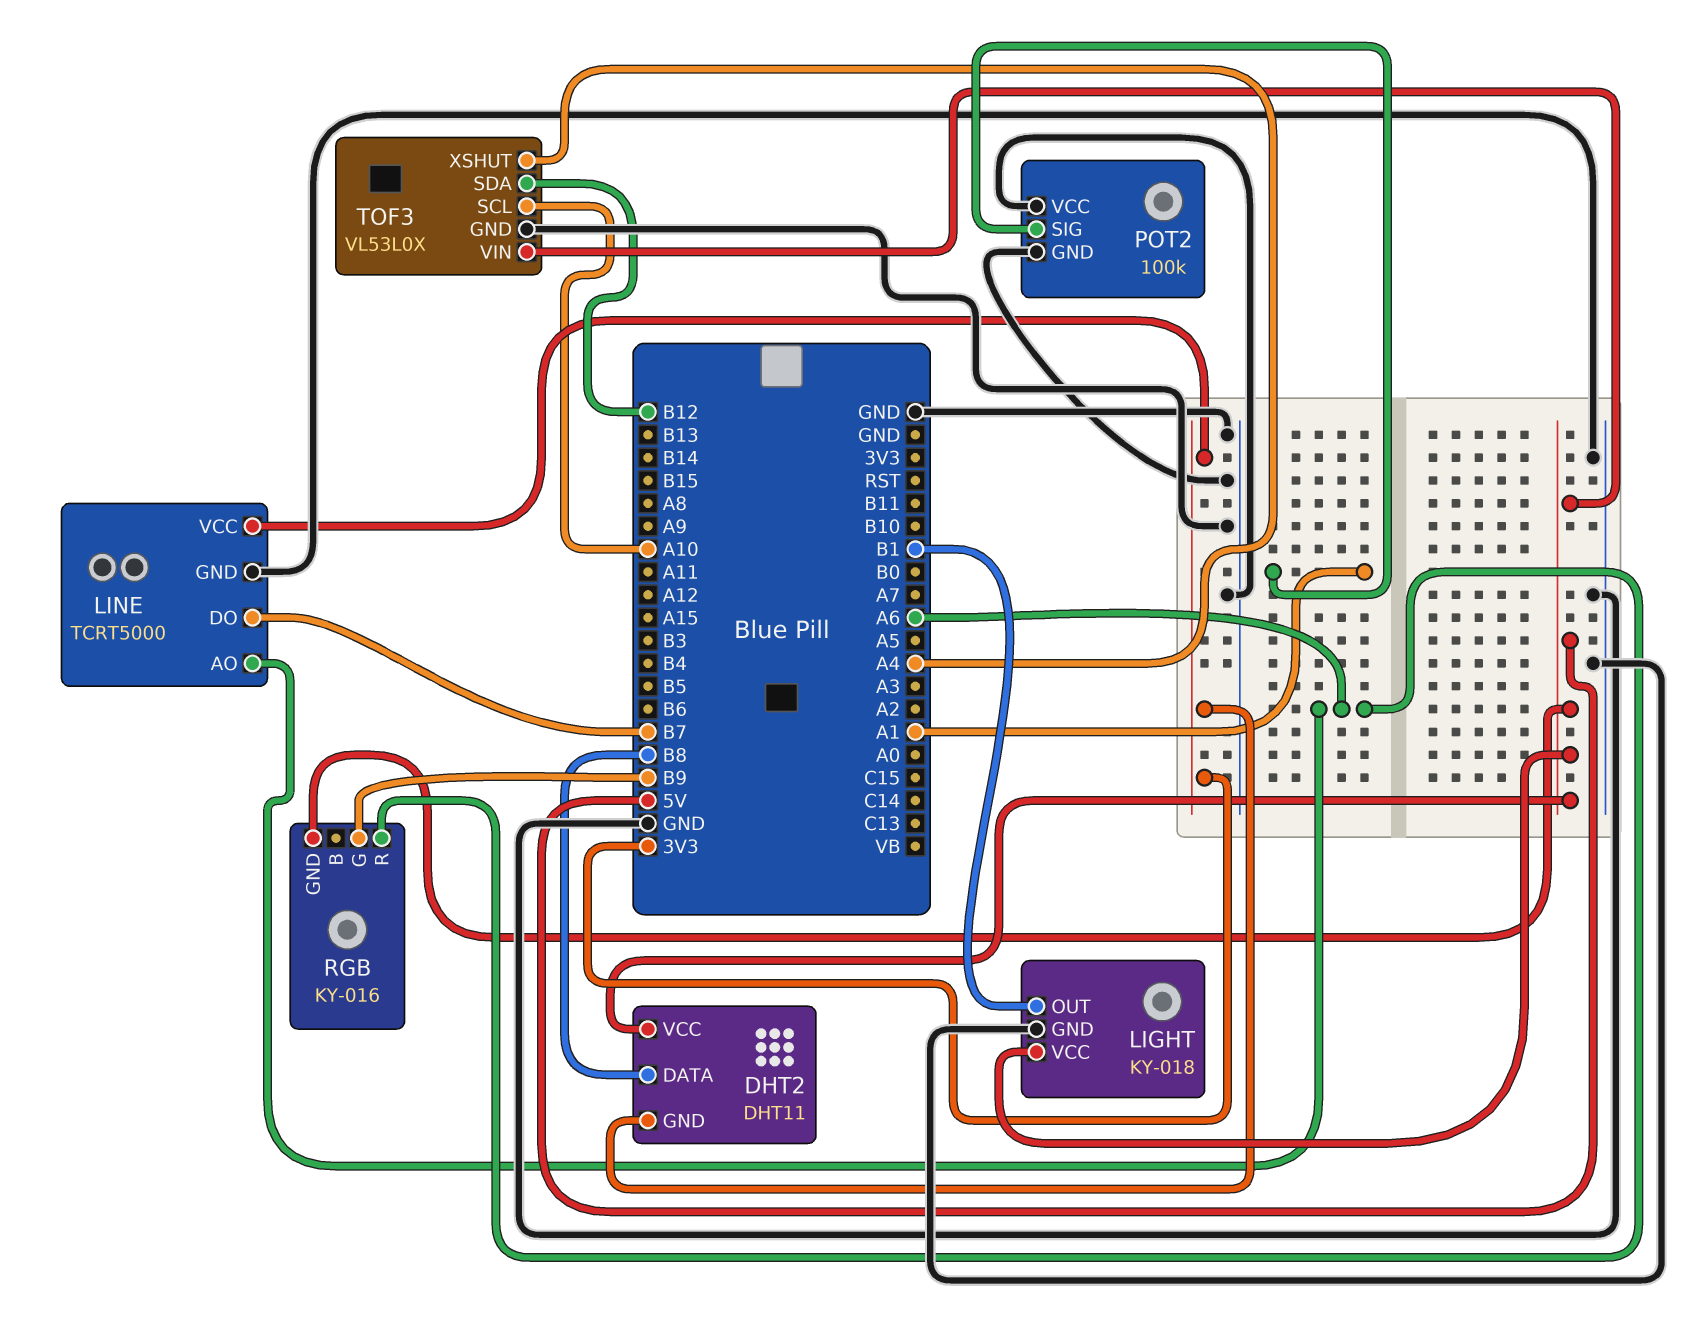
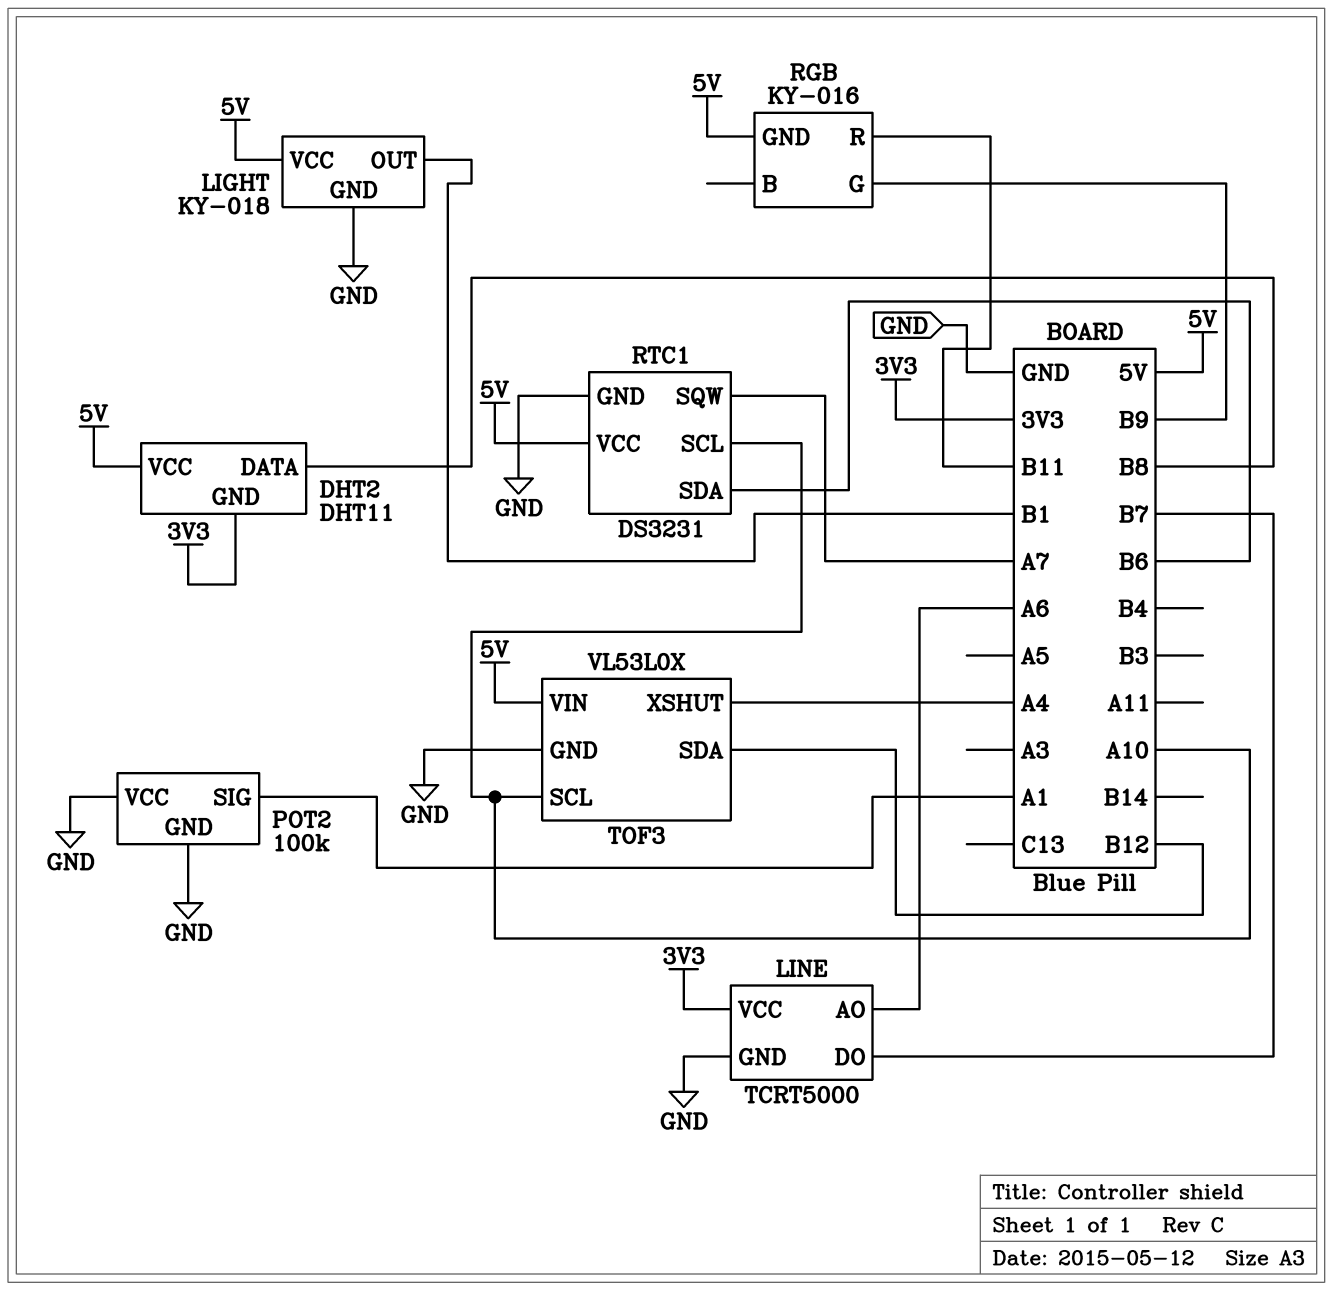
RGB pin R: A6 -> B11
RTC1: none -> DS3231
RTC1 pin GND: none -> GND
RTC1 pin SCL: none -> A10
RTC1 pin SDA: none -> B6
RTC1 pin SQW: none -> A7
RTC1 pin VCC: none -> 5V

